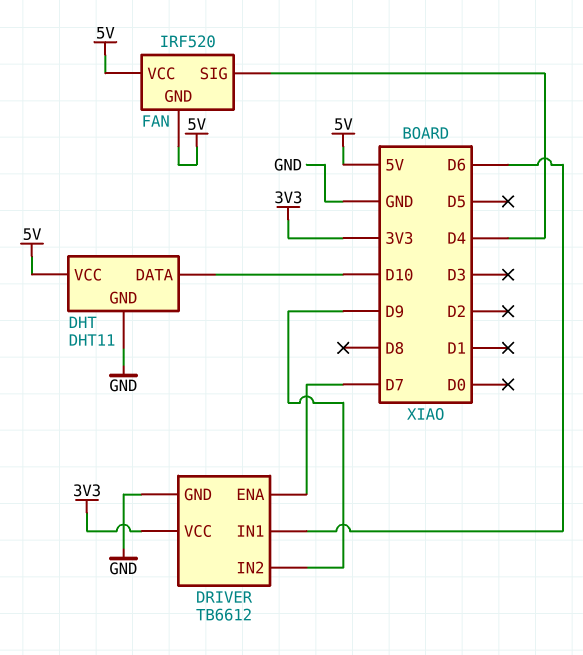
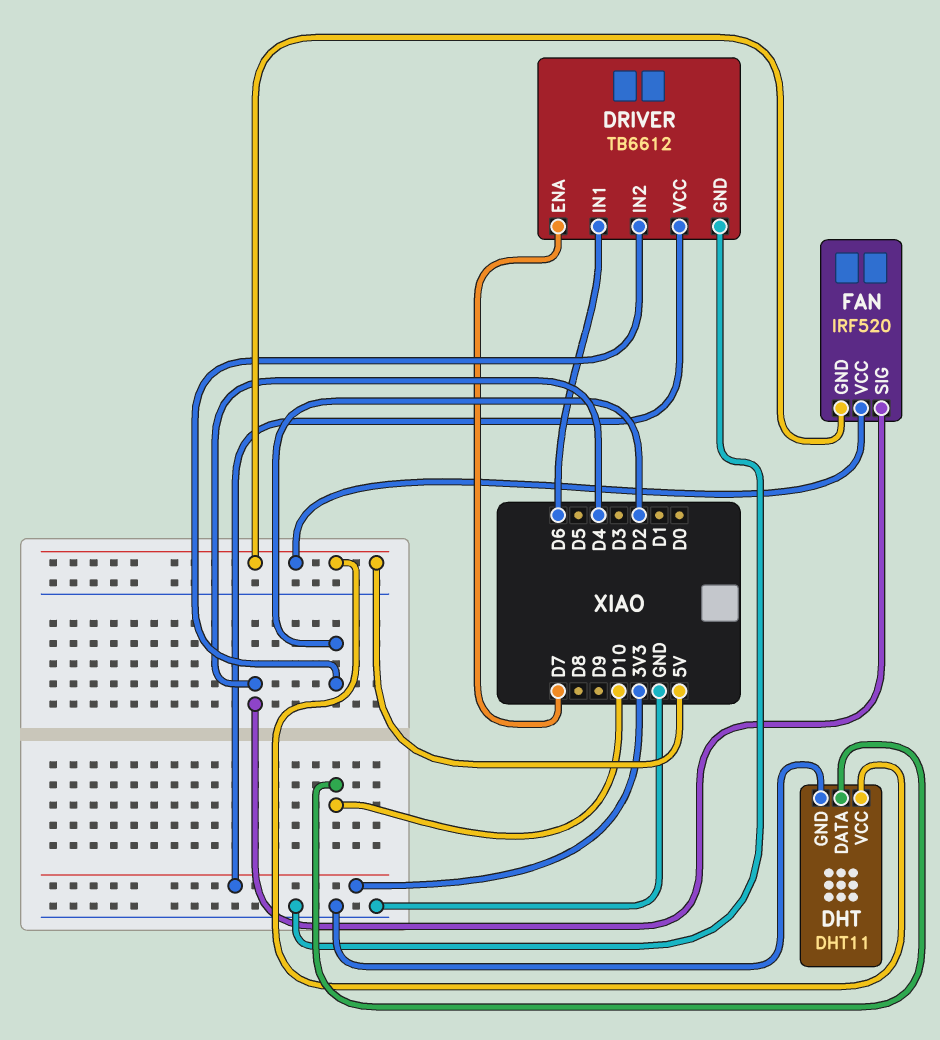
DRIVER pin IN2: D9 -> D2

